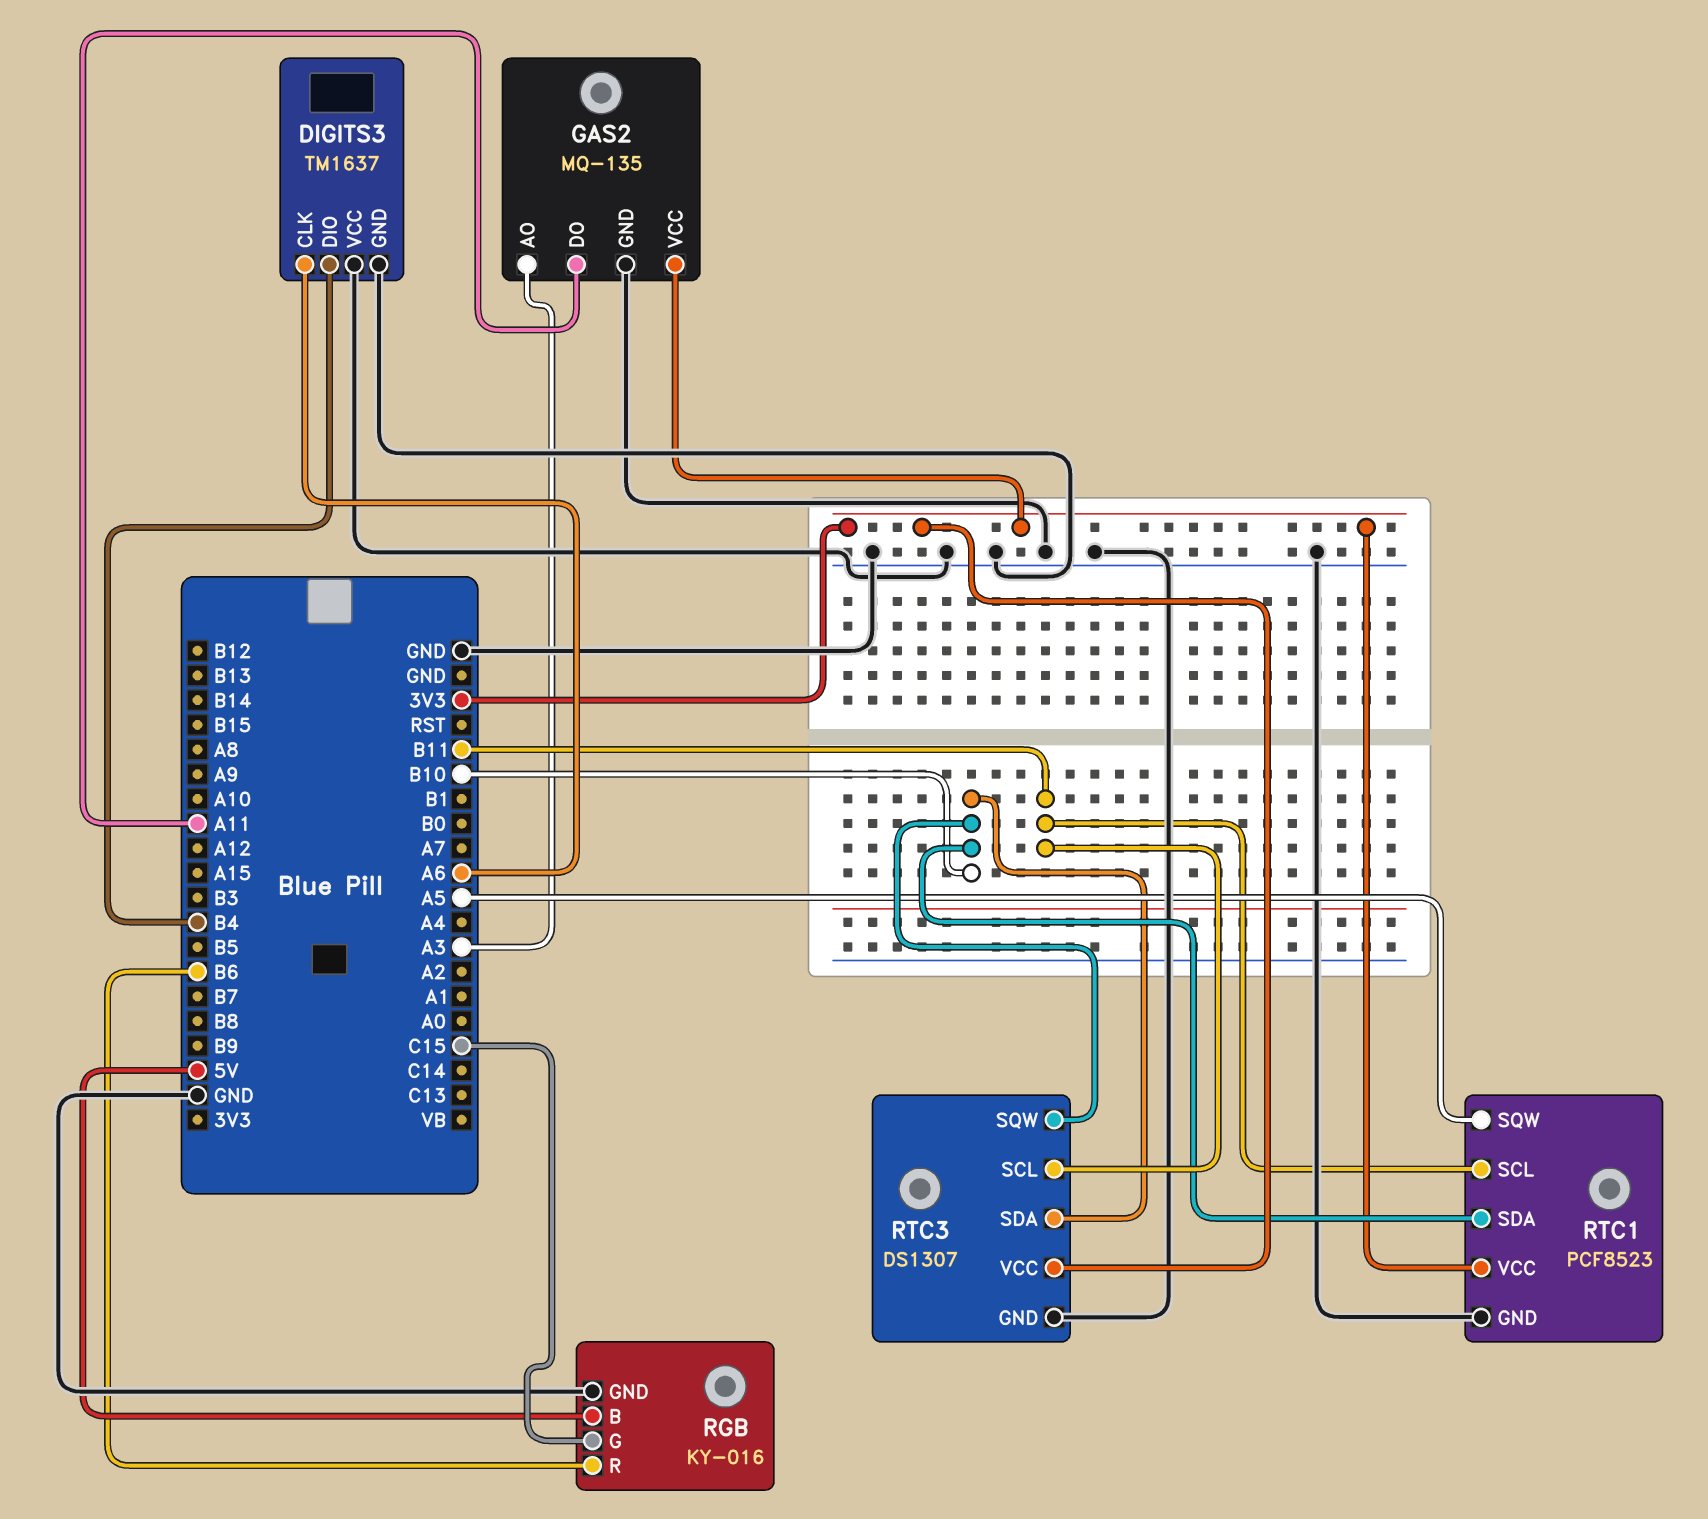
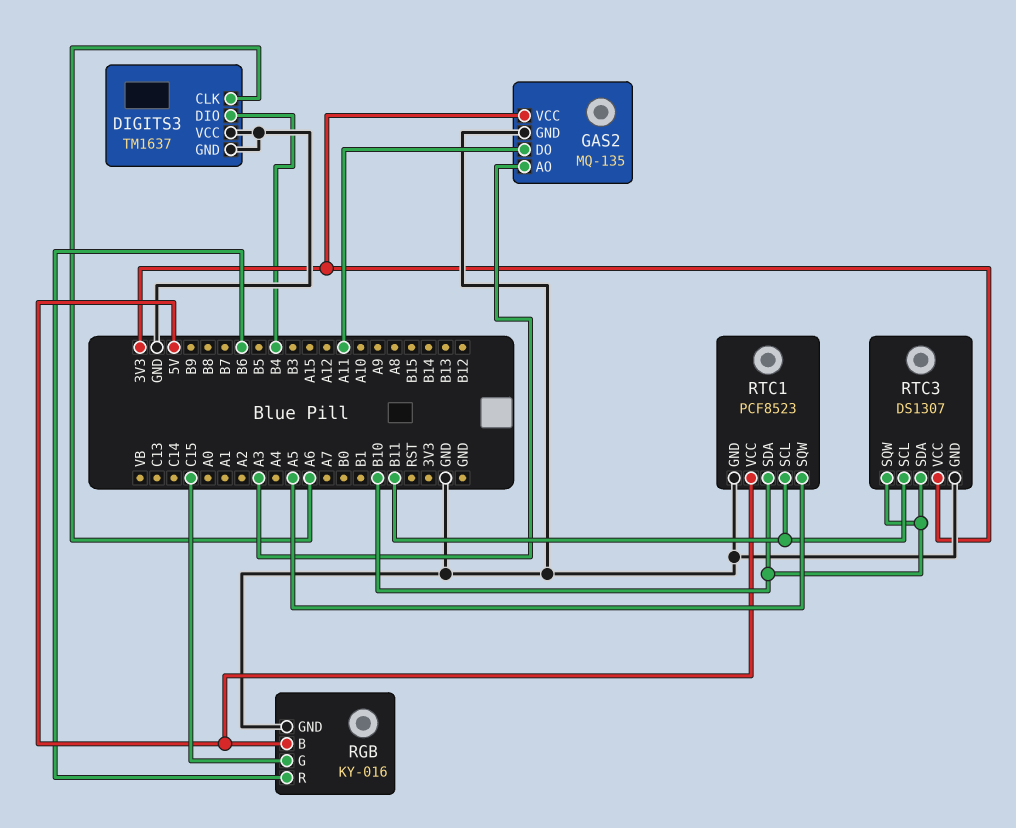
RTC1 pin VCC: 3V3 -> 5V

